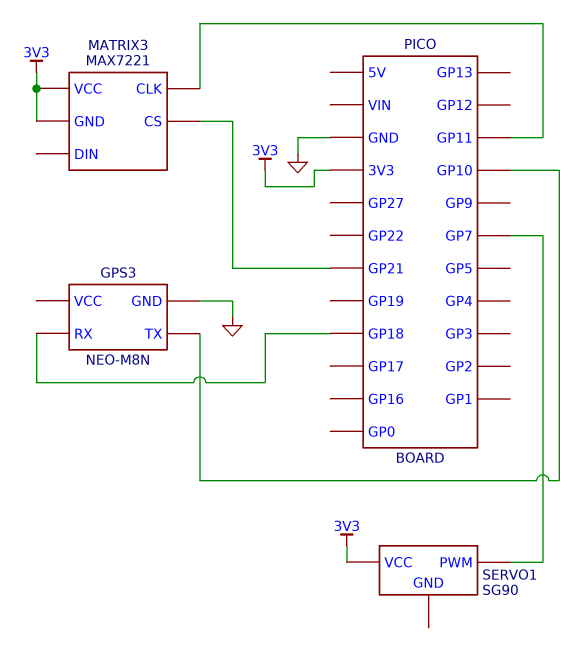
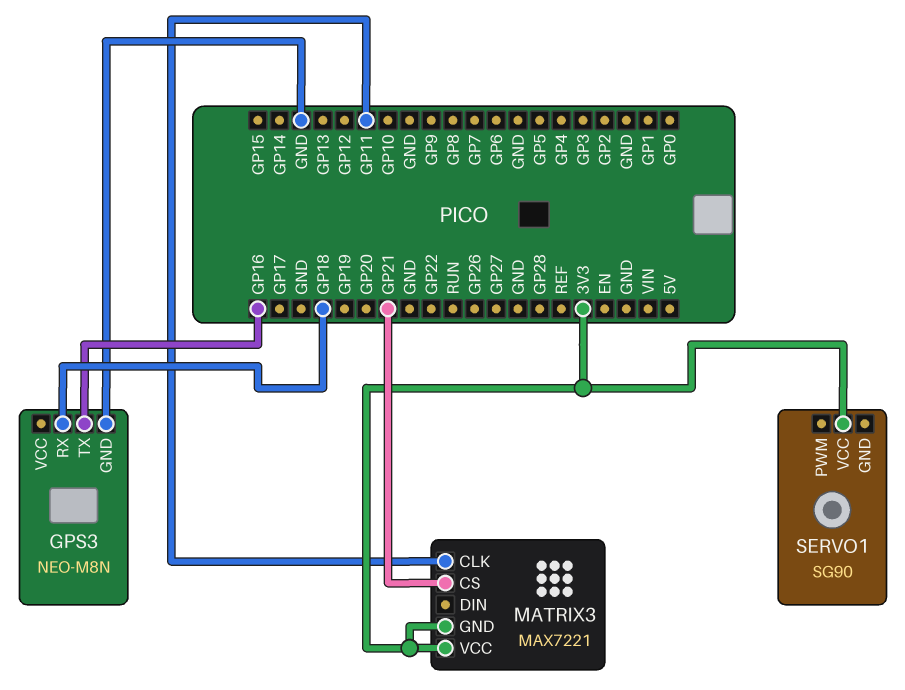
GPS3 pin TX: GP10 -> GP16
SERVO1 pin PWM: GP7 -> none

